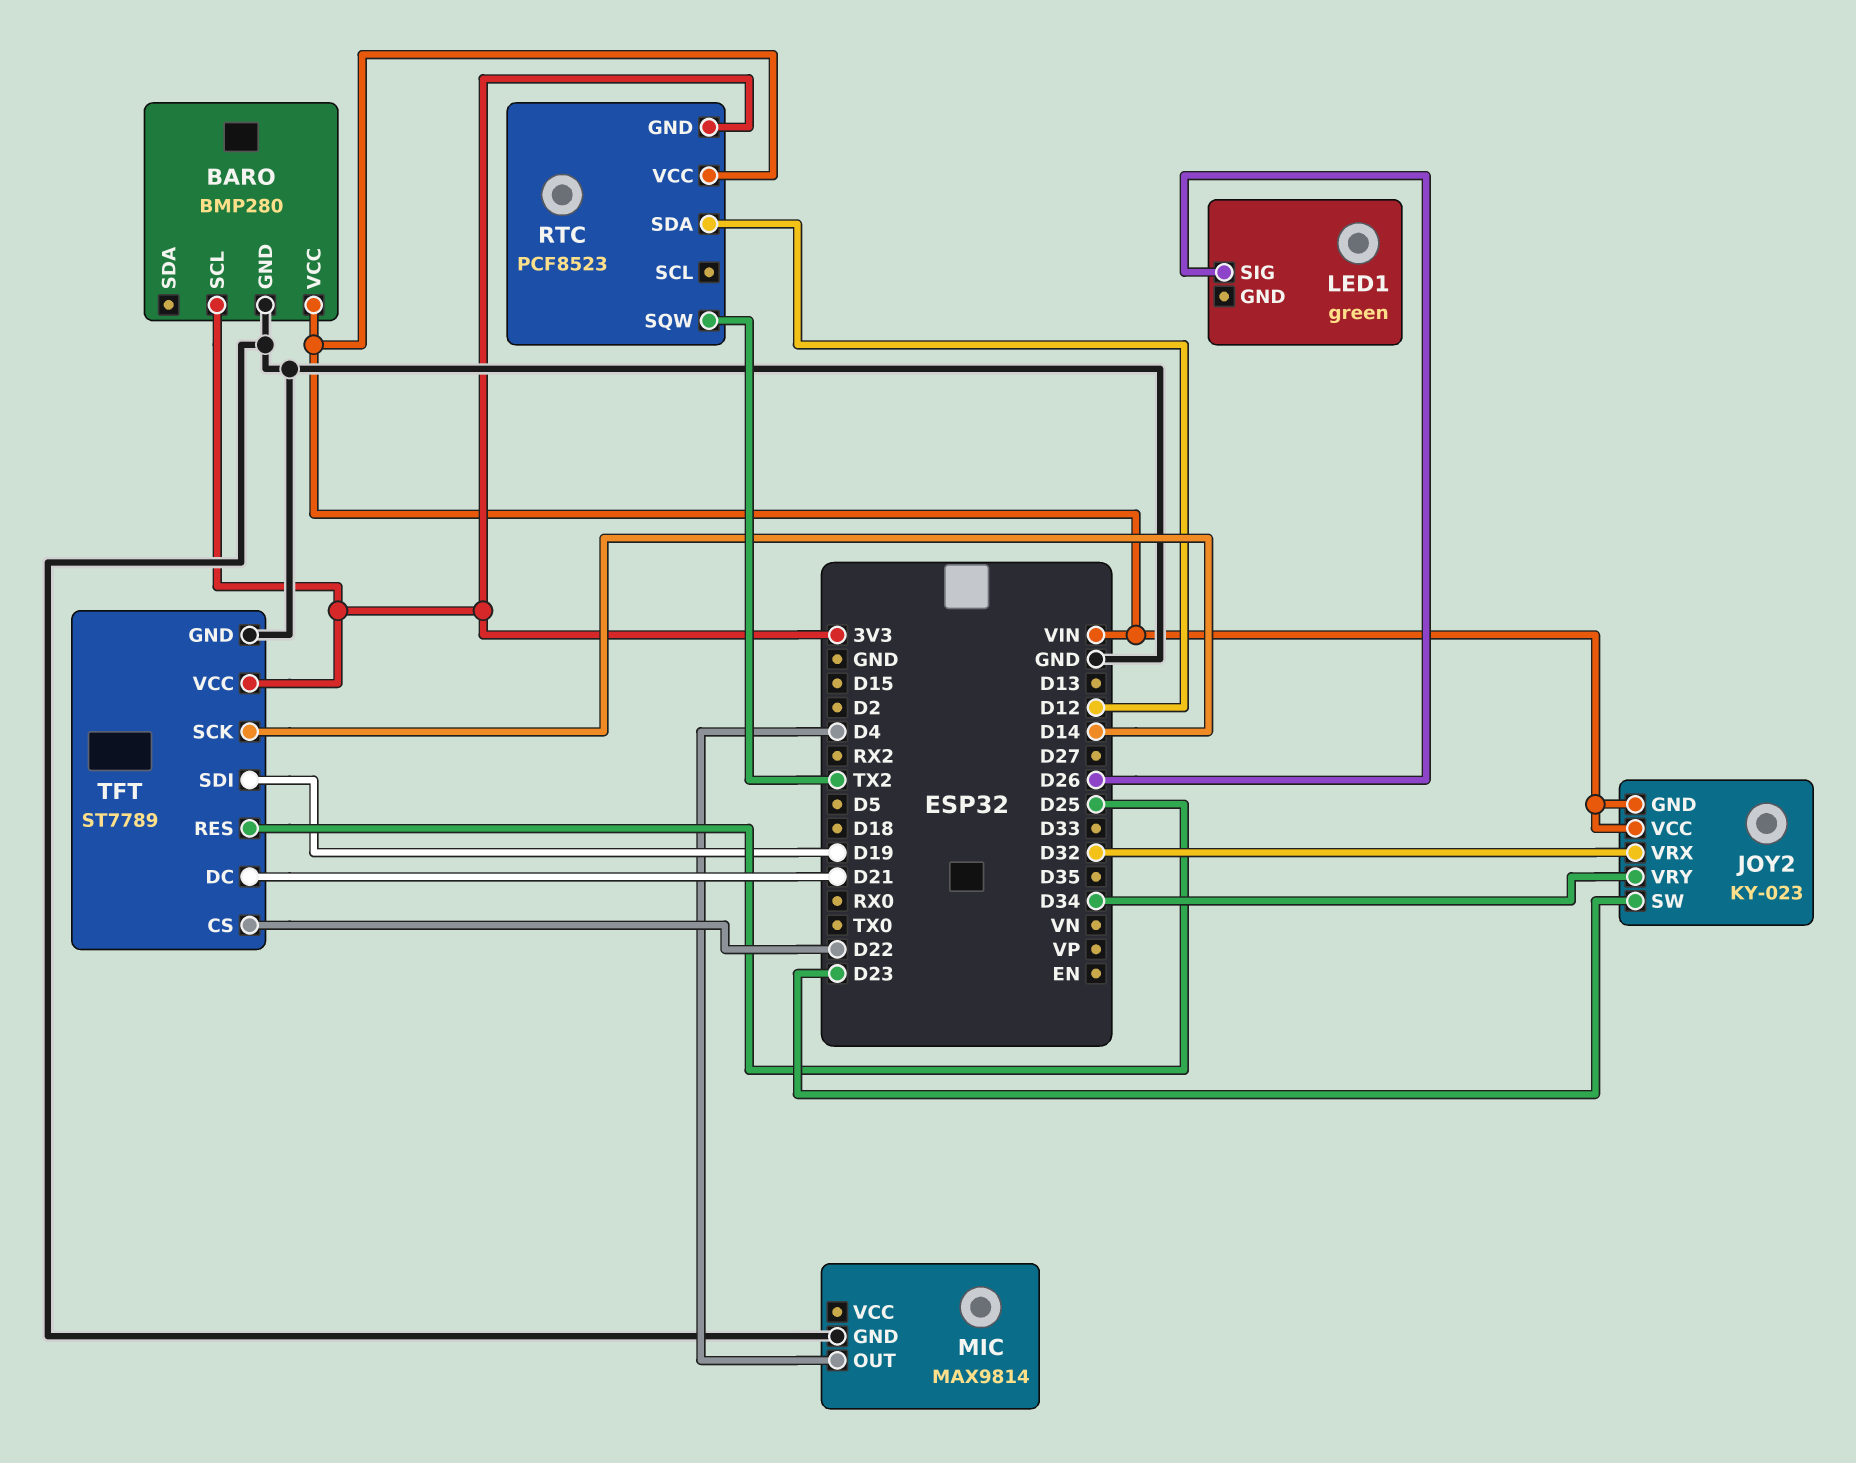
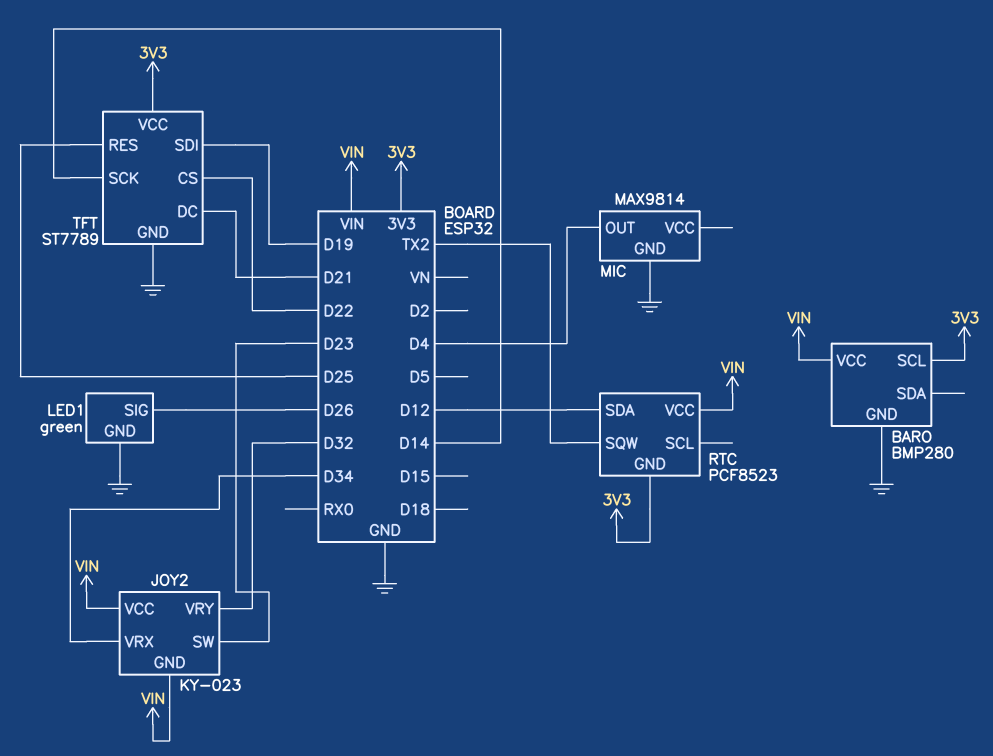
JOY2 pin VRX: D32 -> D34
JOY2 pin VRY: D34 -> D32
LED1 pin GND: none -> GND

